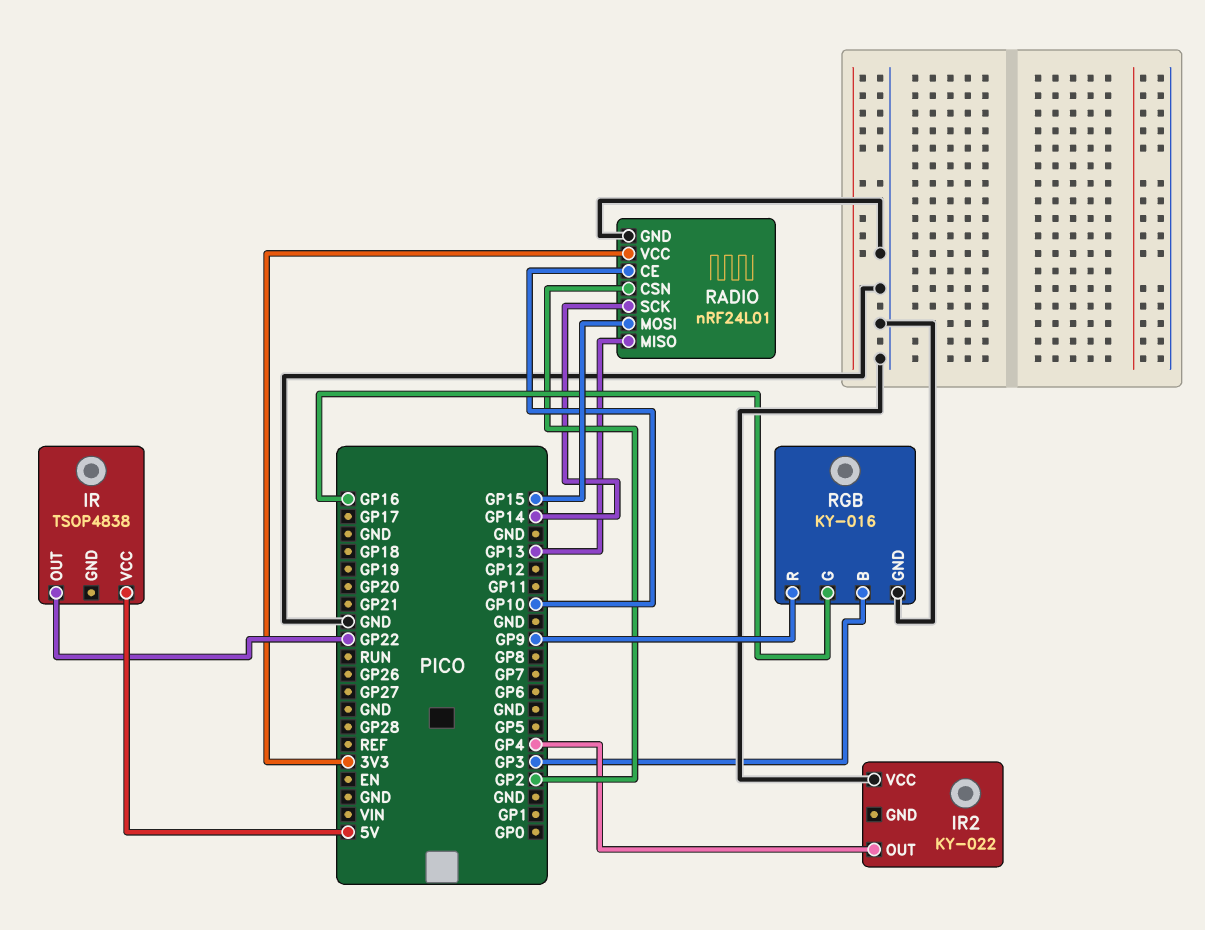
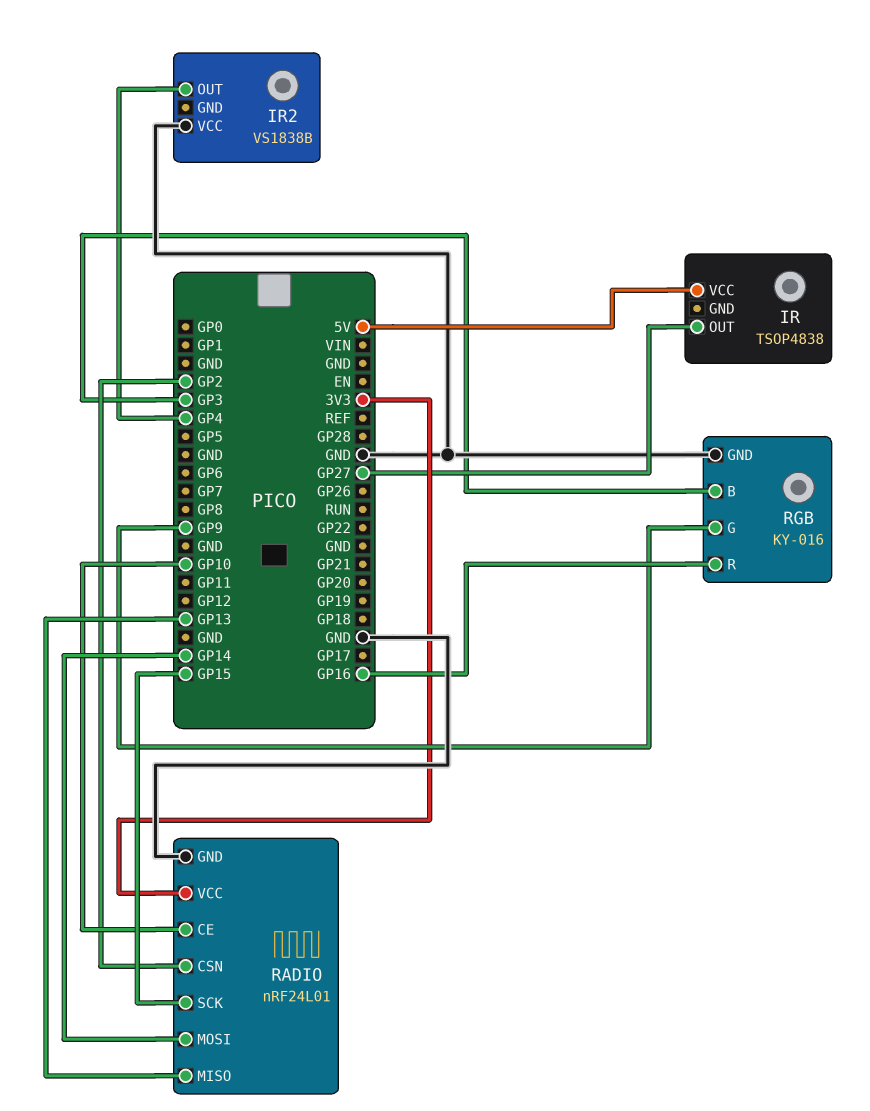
IR pin OUT: GP22 -> GP27
IR2: KY-022 -> VS1838B
RADIO pin MOSI: GP15 -> GP14
RADIO pin SCK: GP14 -> GP15
RGB pin G: GP16 -> GP9
RGB pin R: GP9 -> GP16

